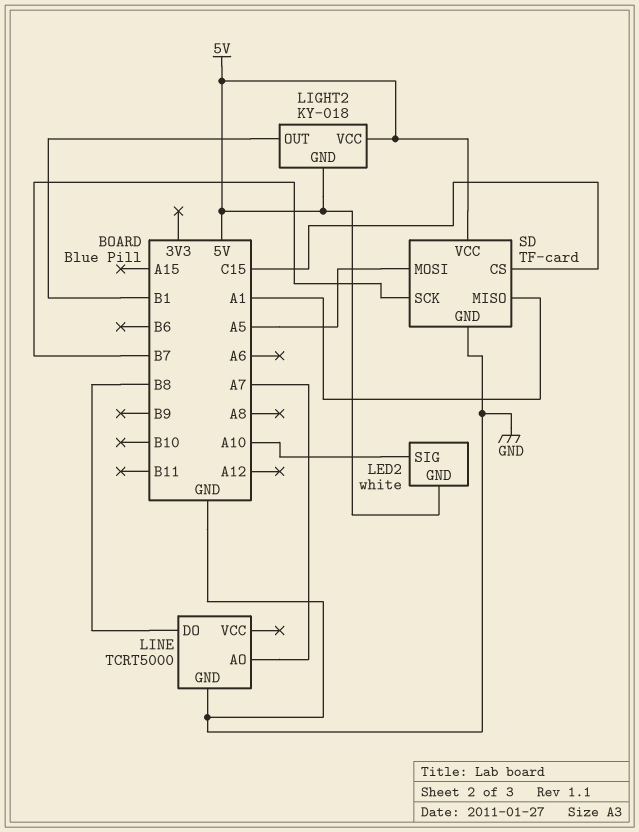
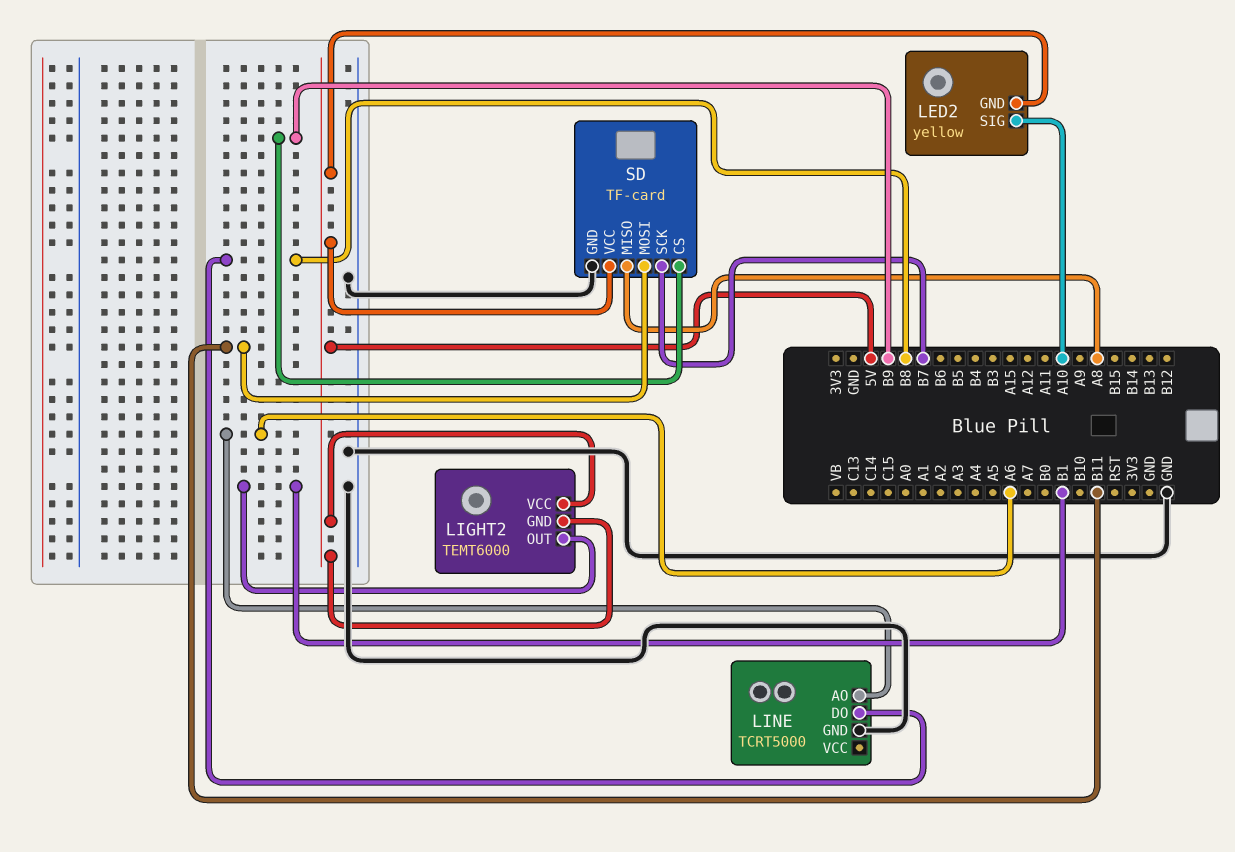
LED2: white -> yellow
LIGHT2: KY-018 -> TEMT6000
LINE pin AO: A7 -> A6
SD pin CS: C15 -> B9
SD pin MISO: A1 -> A8
SD pin MOSI: A5 -> B11

